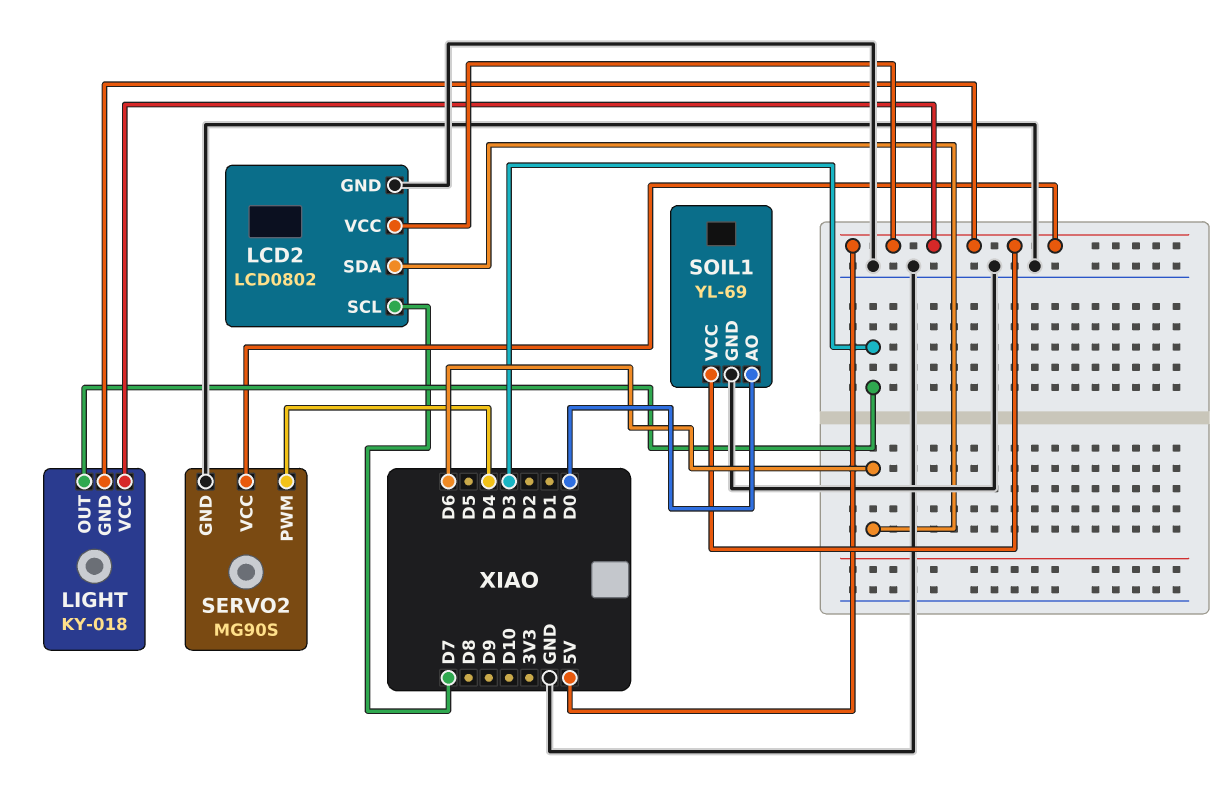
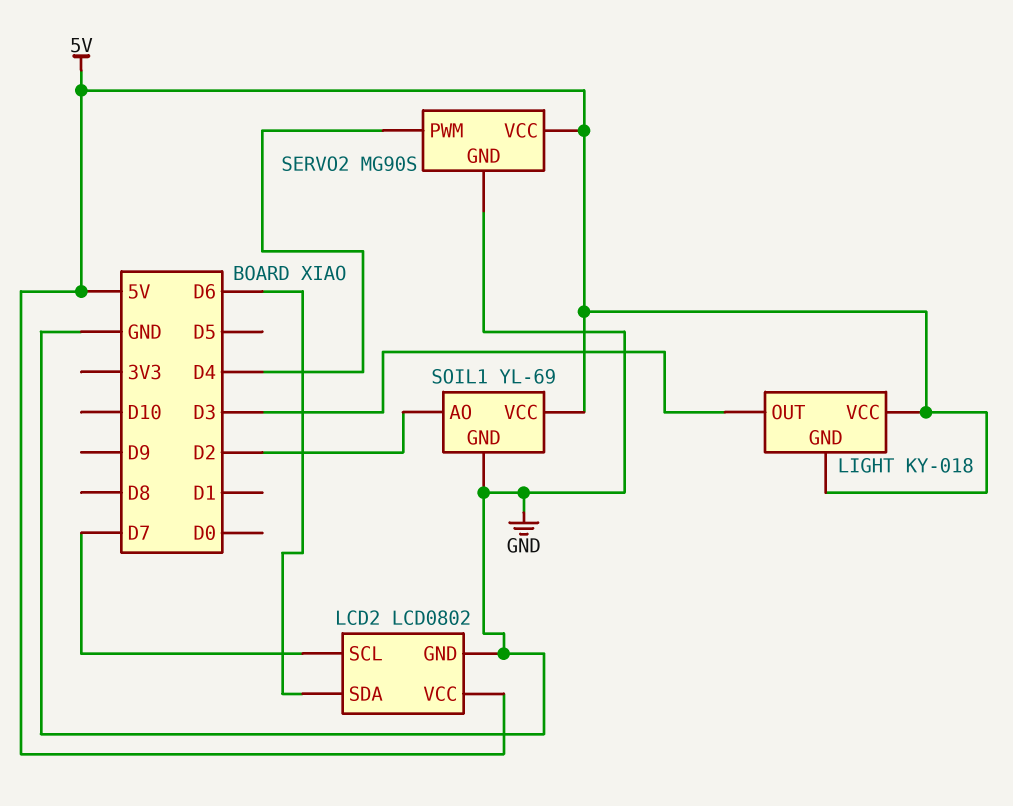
SOIL1 pin AO: D0 -> D2

